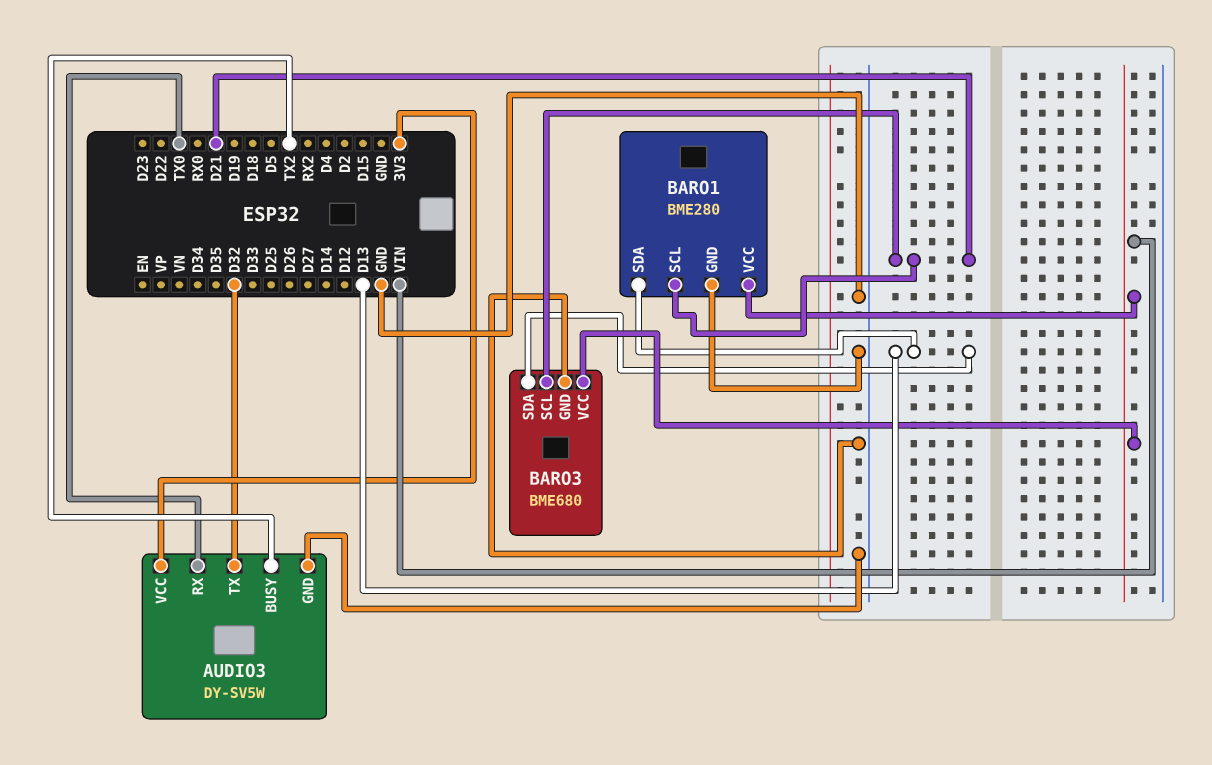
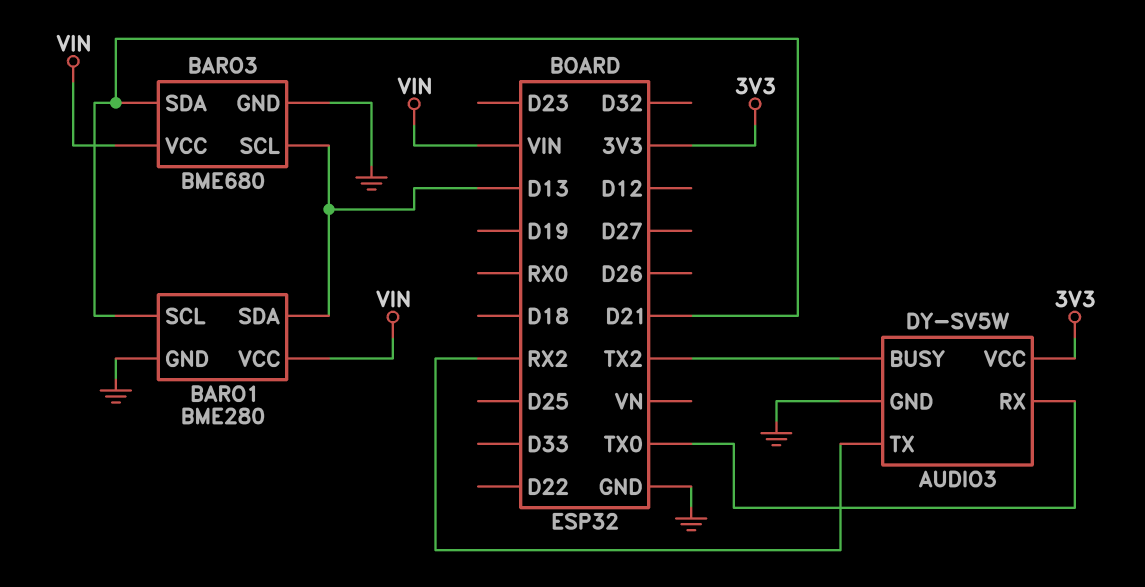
AUDIO3 pin TX: D32 -> RX2
BARO3 pin SCL: D21 -> D13
BARO3 pin SDA: D13 -> D21

